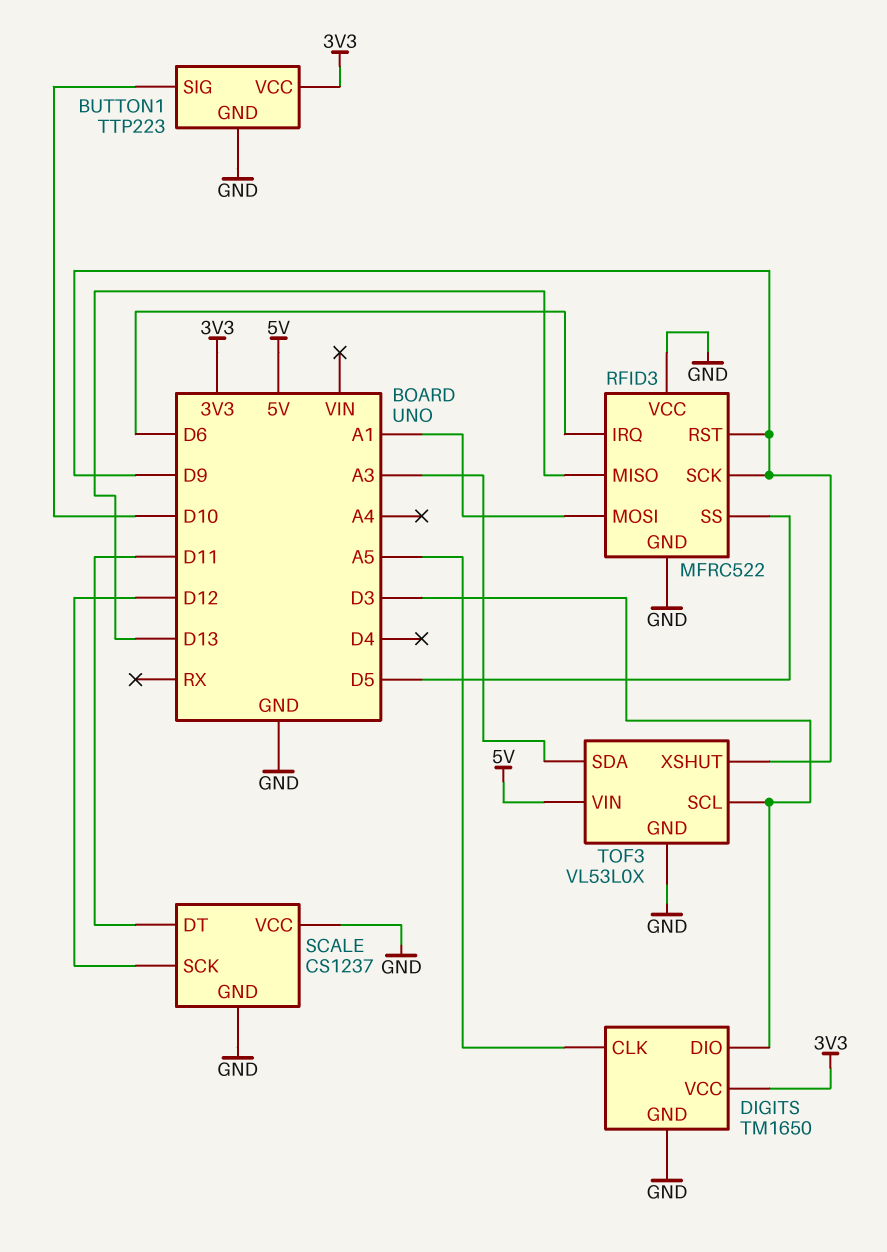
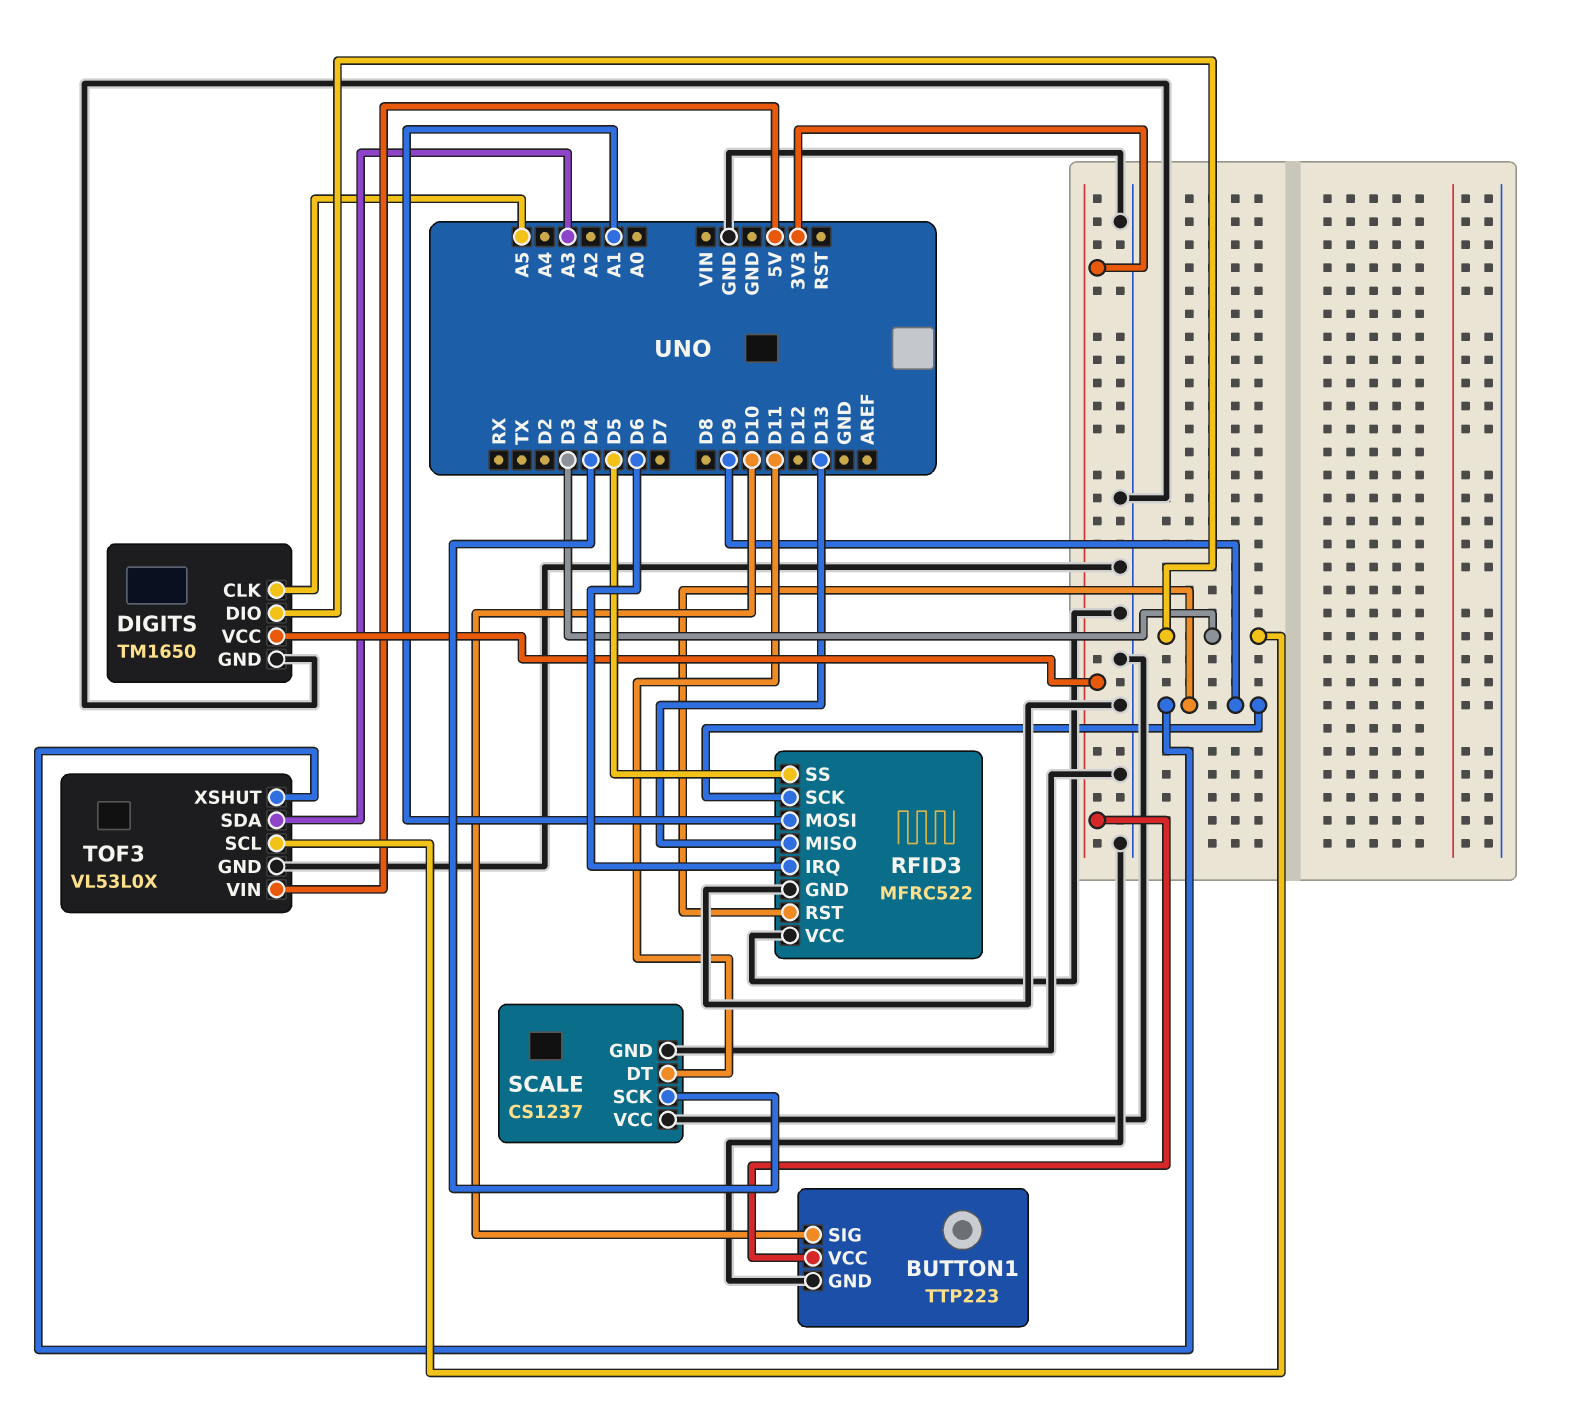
SCALE pin SCK: D12 -> D4

